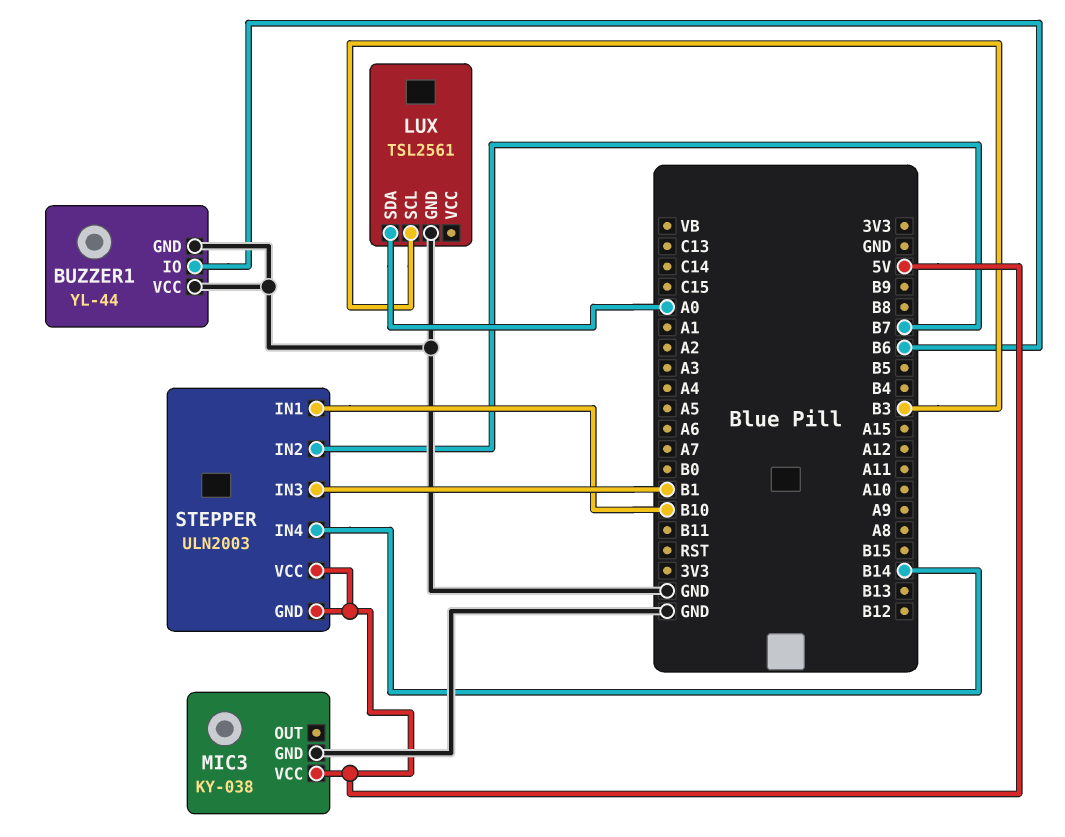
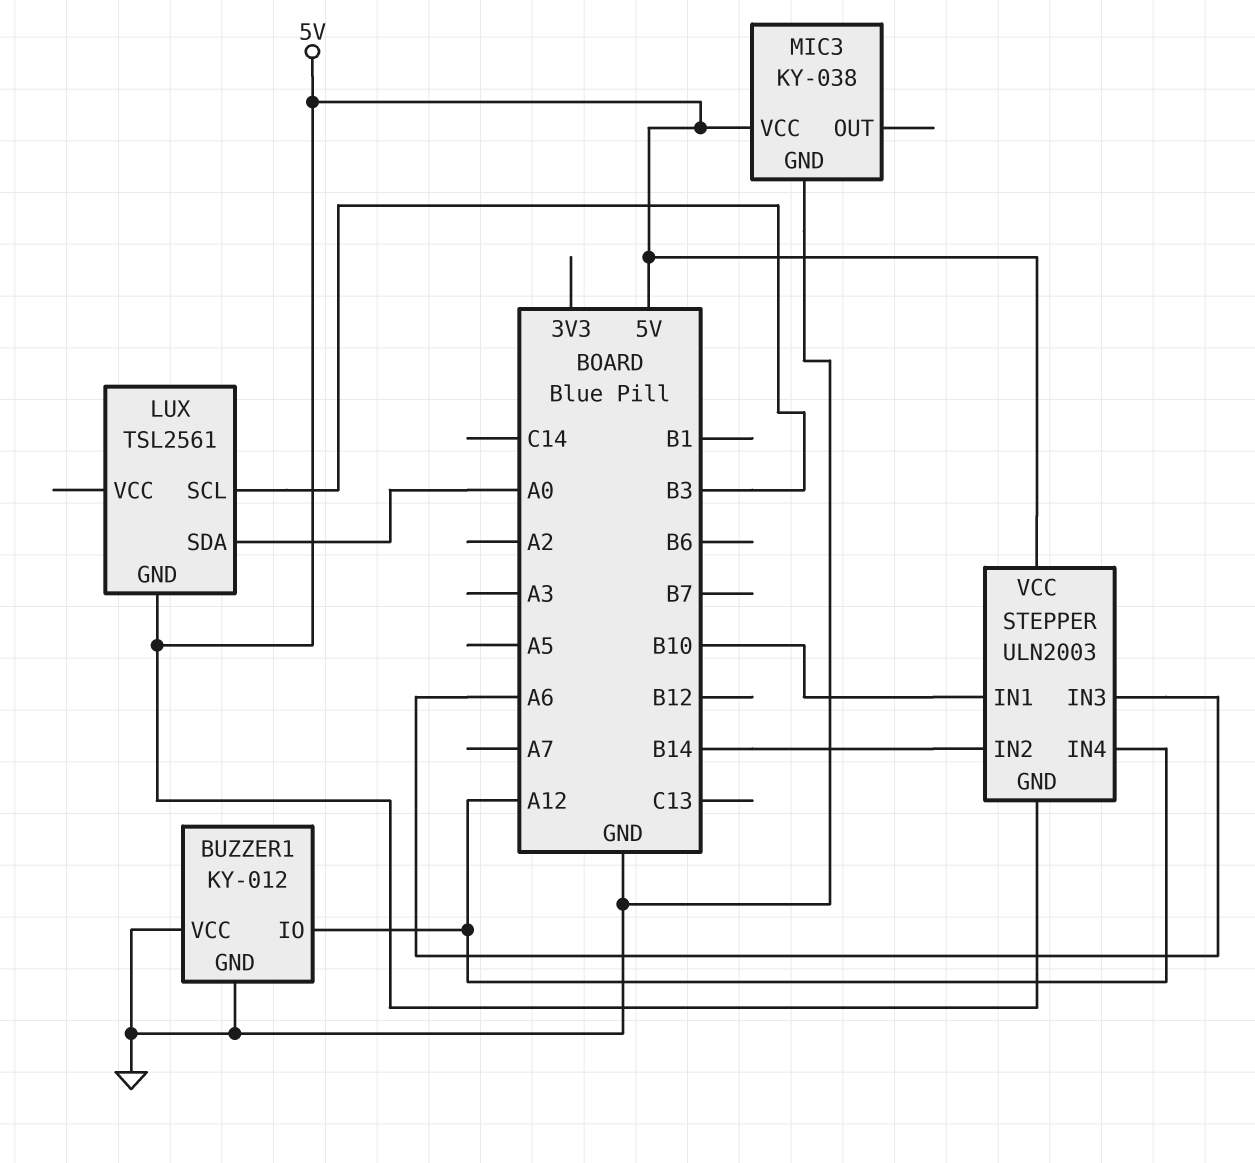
BUZZER1: YL-44 -> KY-012
BUZZER1 pin IO: B6 -> A12
LUX pin GND: GND -> 5V
STEPPER pin IN2: B7 -> B14
STEPPER pin IN3: B1 -> A6
STEPPER pin IN4: B14 -> A12

